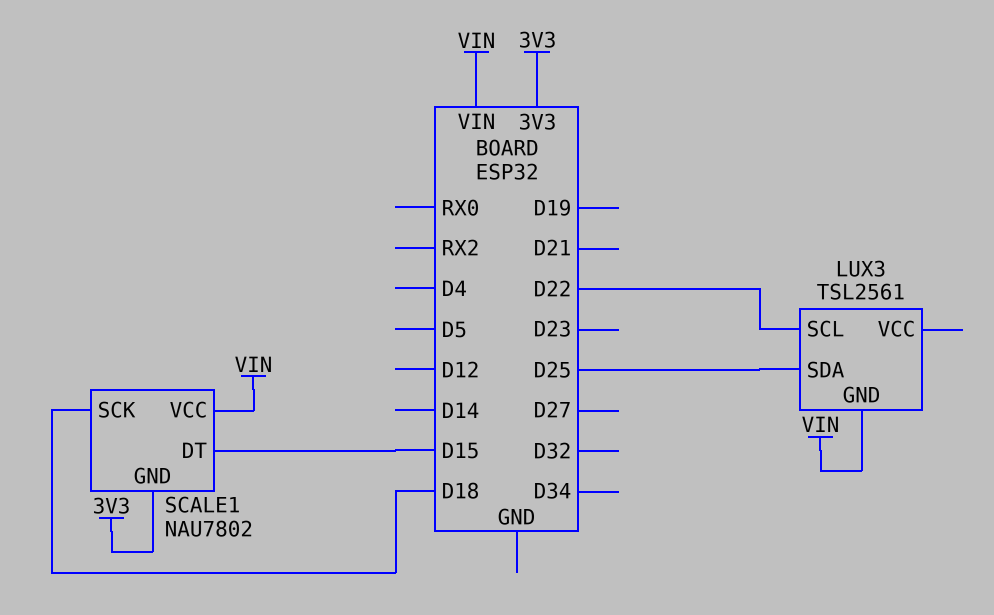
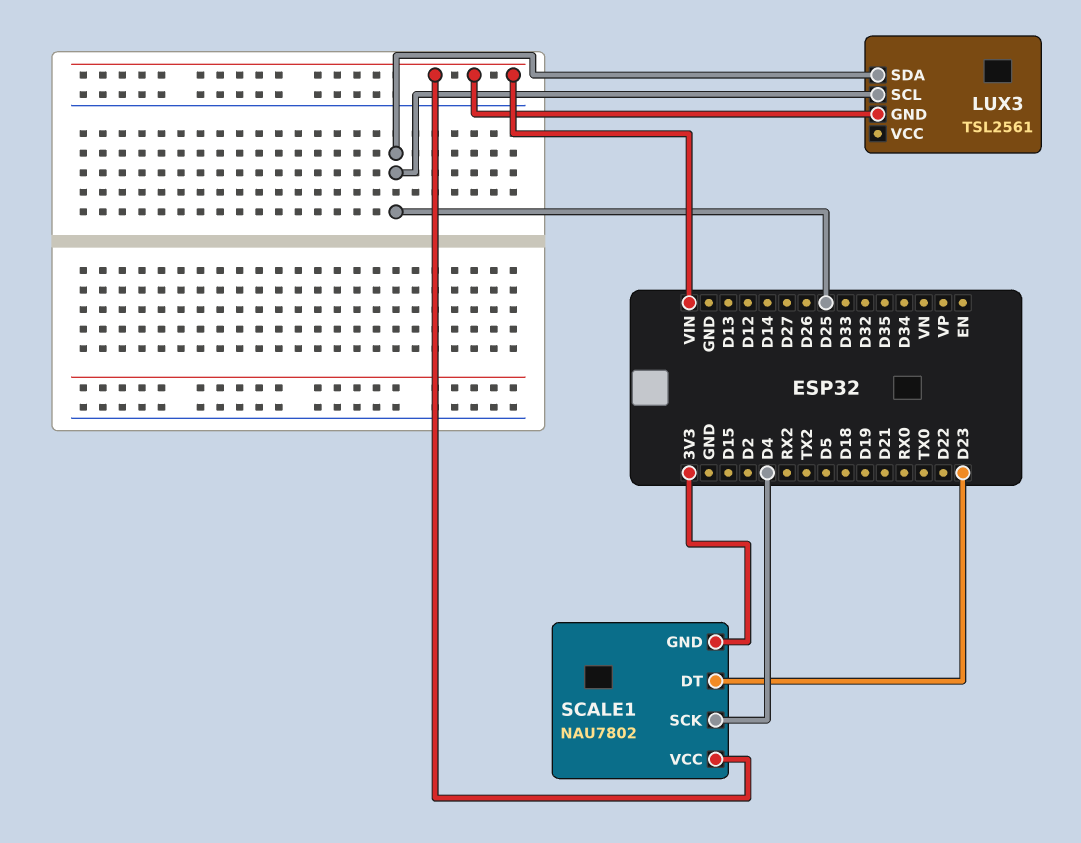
LUX3 pin SCL: D22 -> D25
SCALE1 pin DT: D15 -> D23
SCALE1 pin SCK: D18 -> D4

